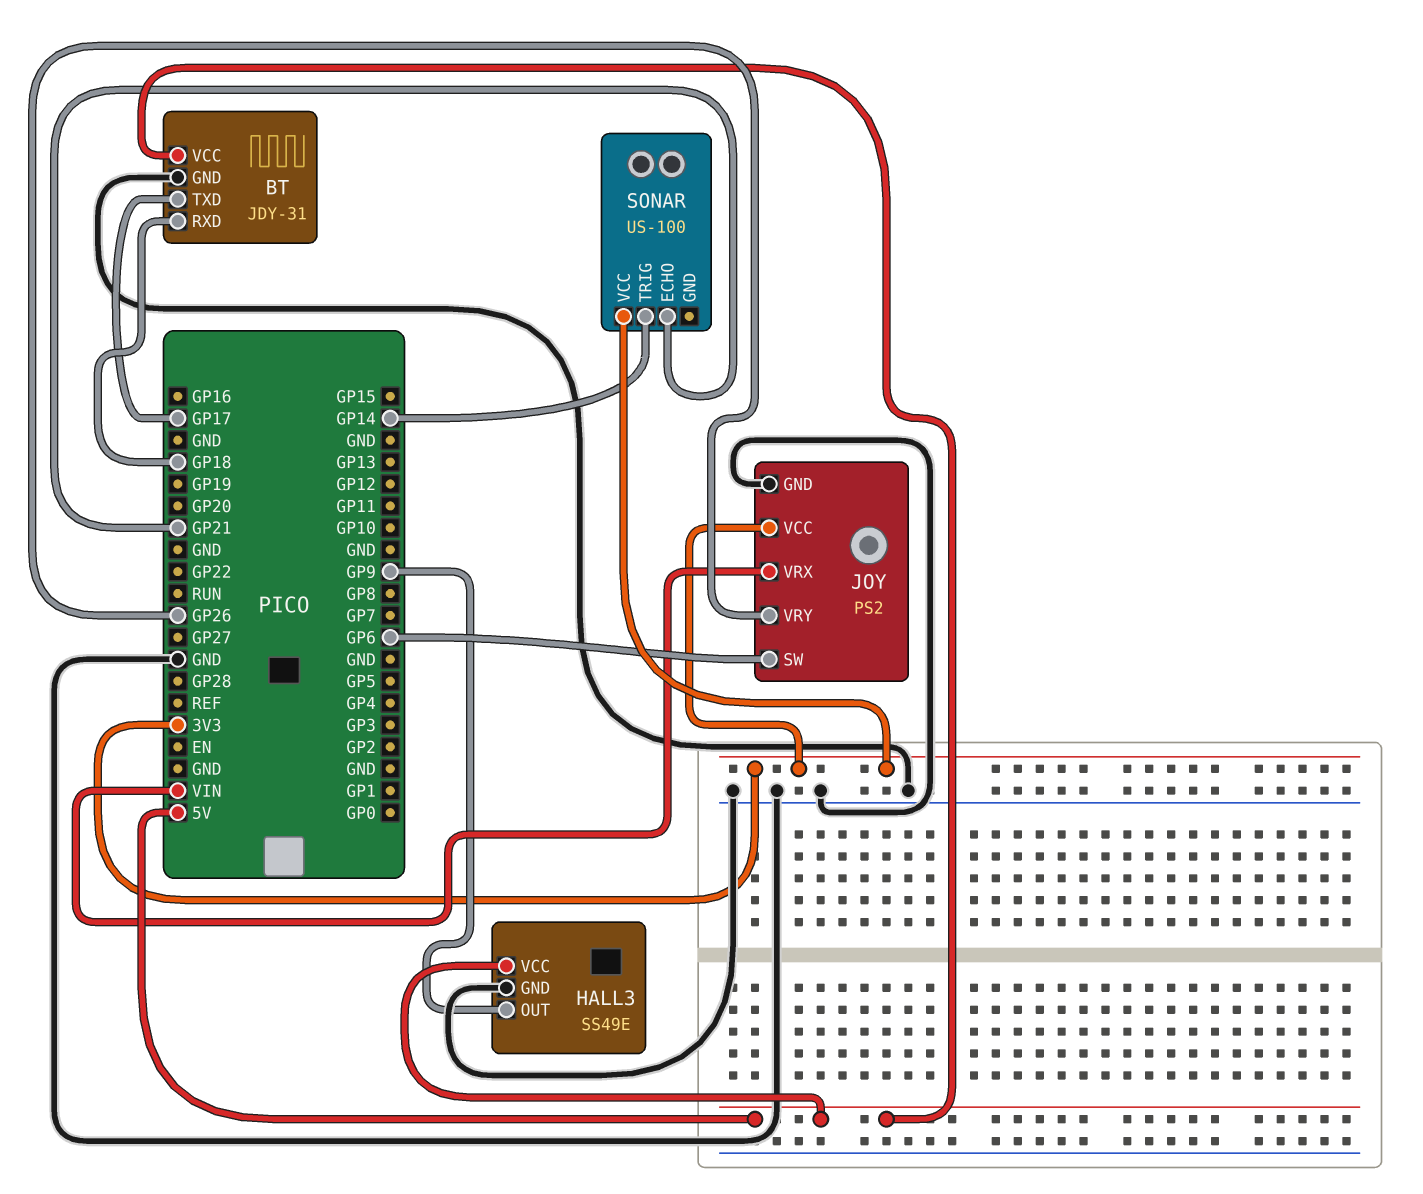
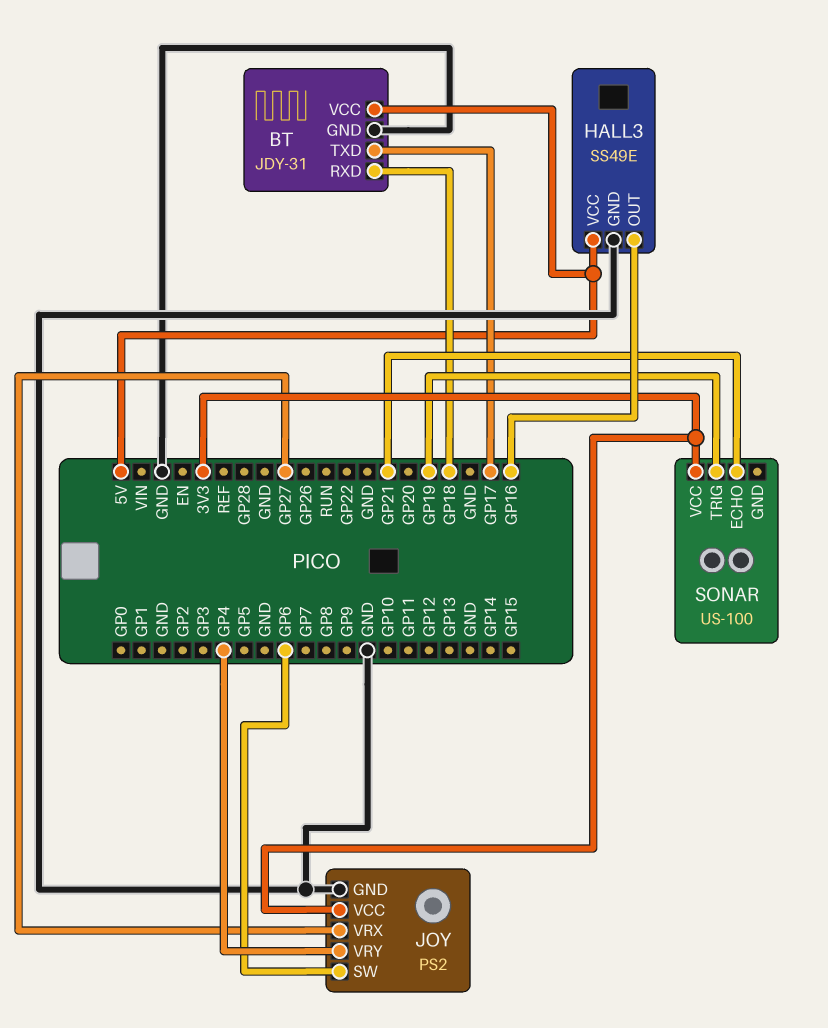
HALL3 pin OUT: GP9 -> GP16
JOY pin VRX: VIN -> GP27
JOY pin VRY: GP26 -> GP4
SONAR pin TRIG: GP14 -> GP19

